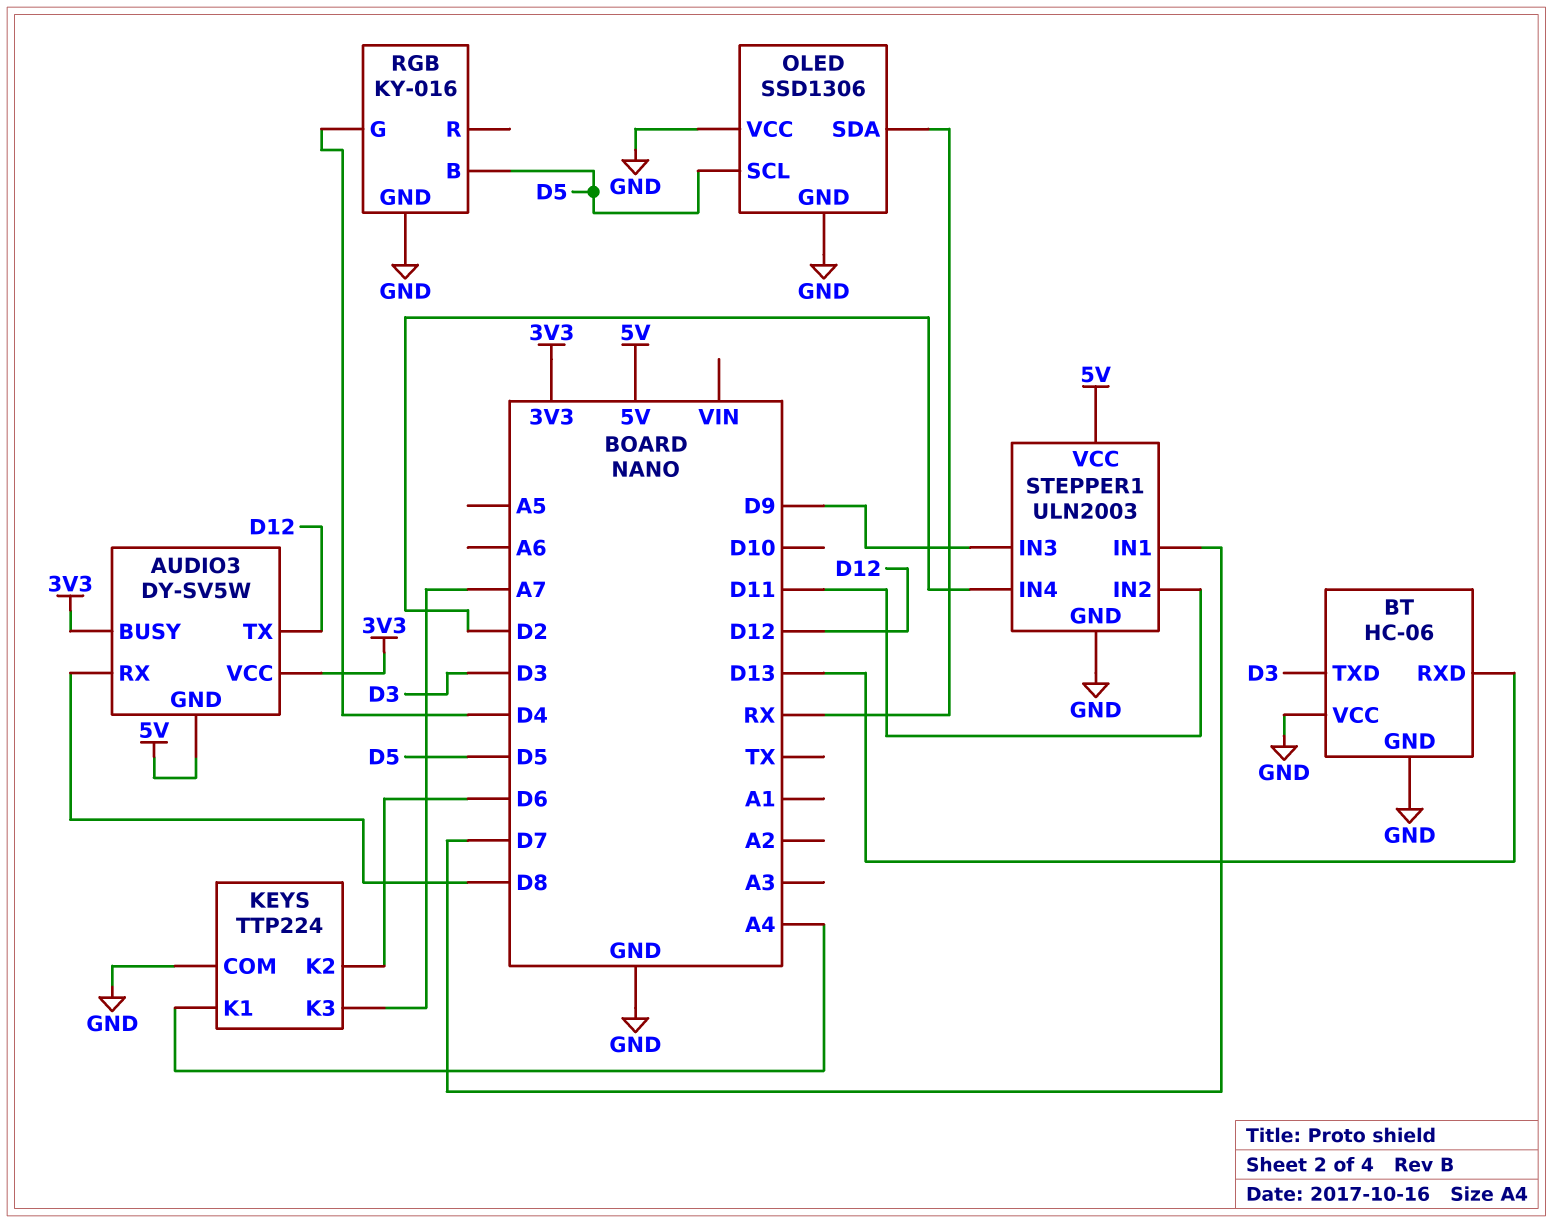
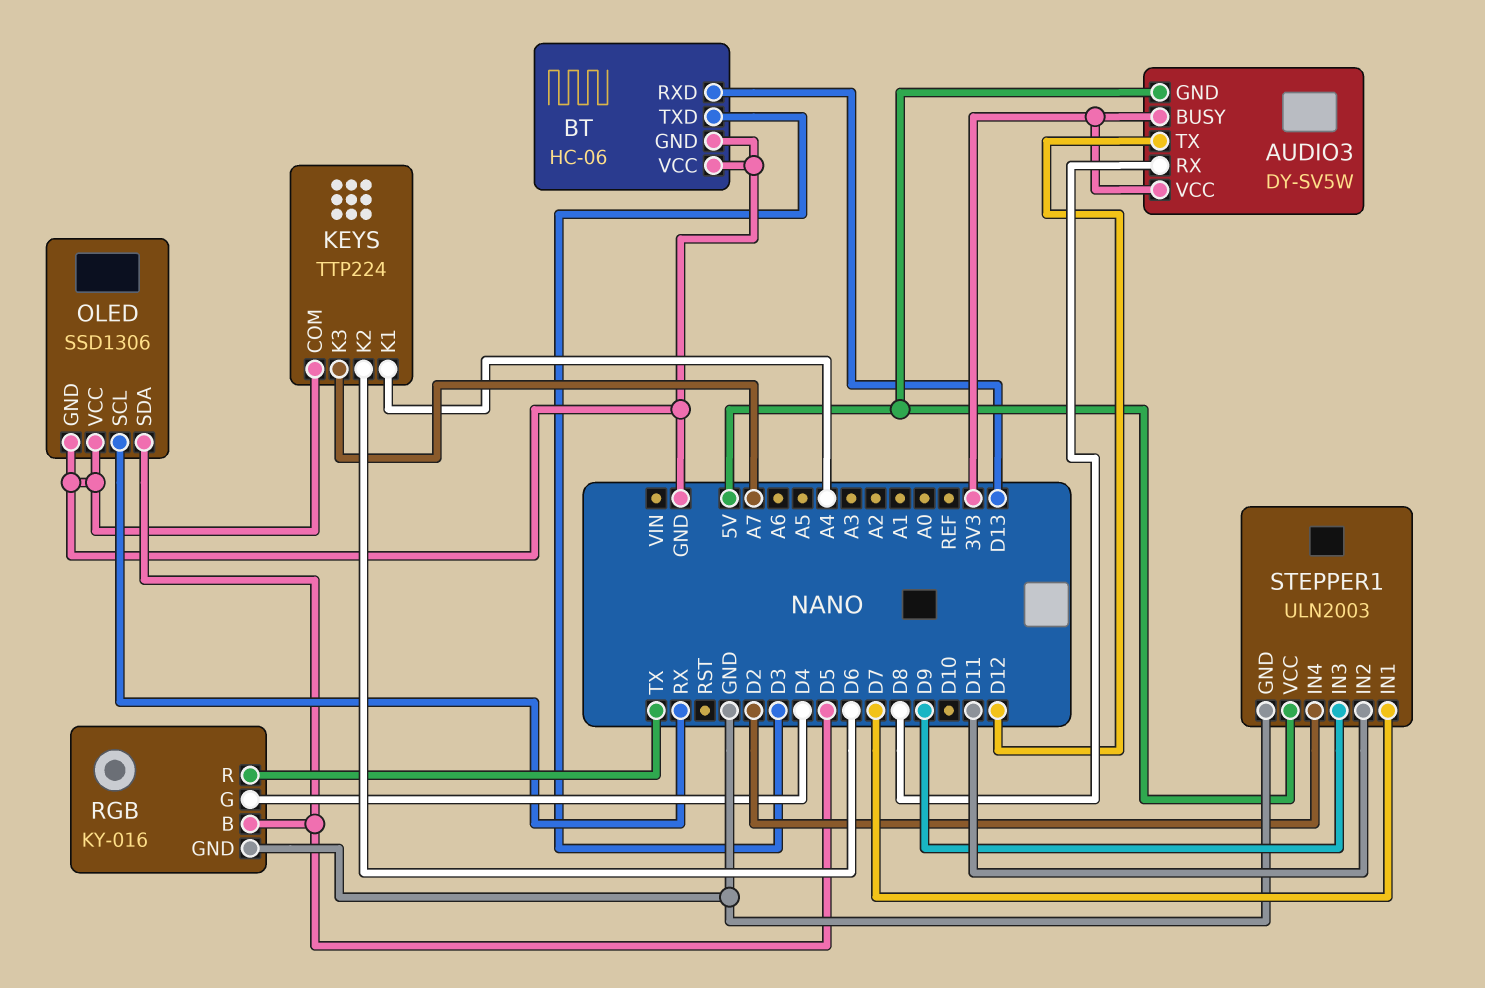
OLED pin SCL: D5 -> RX
OLED pin SDA: RX -> D5
RGB pin R: none -> TX

